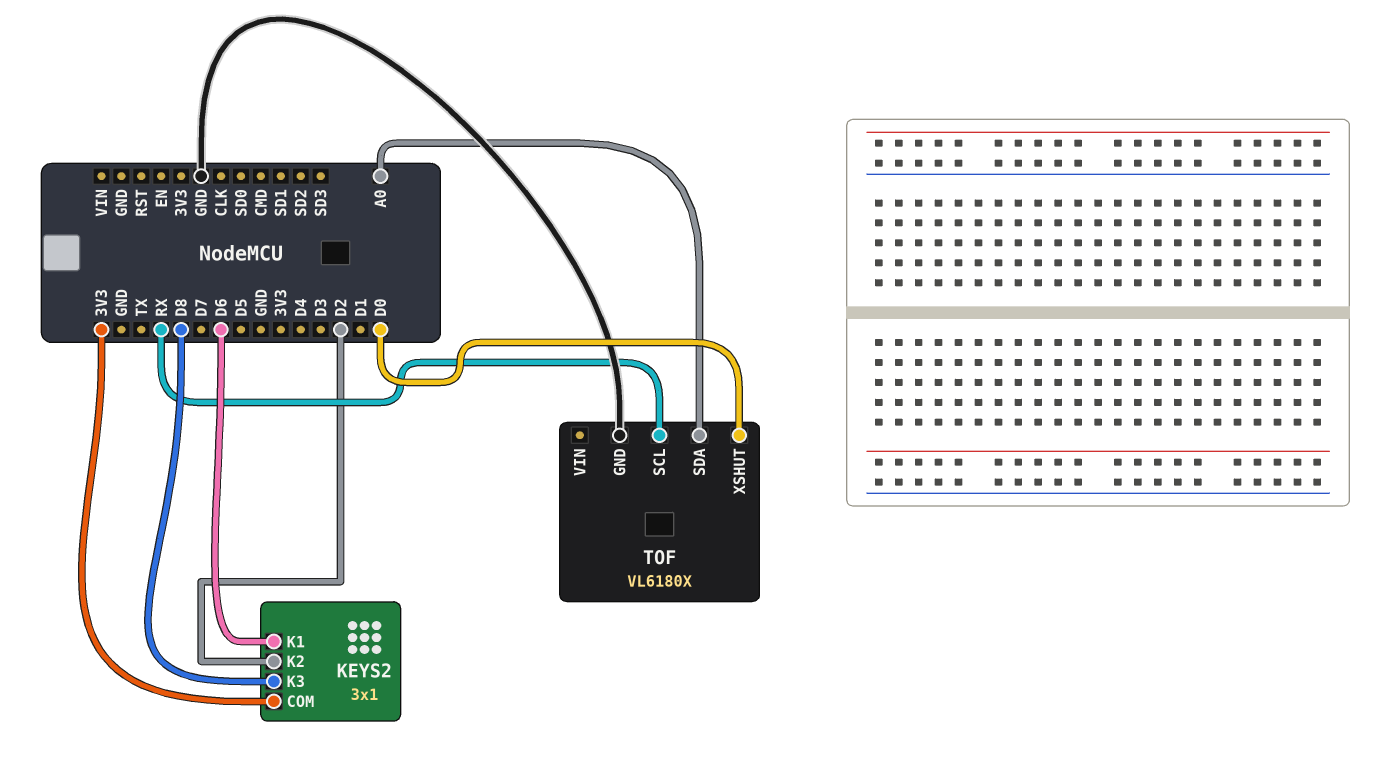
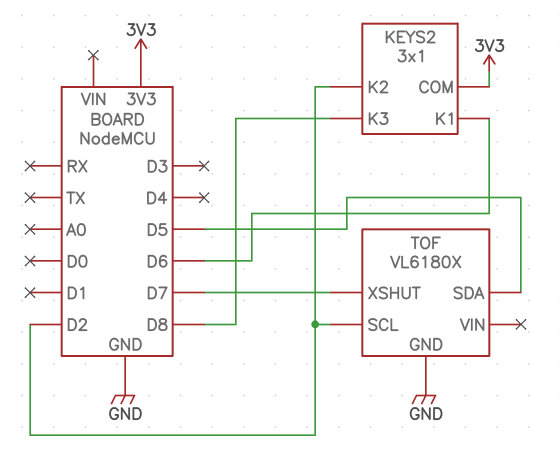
TOF pin SCL: RX -> D2
TOF pin SDA: A0 -> D5
TOF pin XSHUT: D0 -> D7

